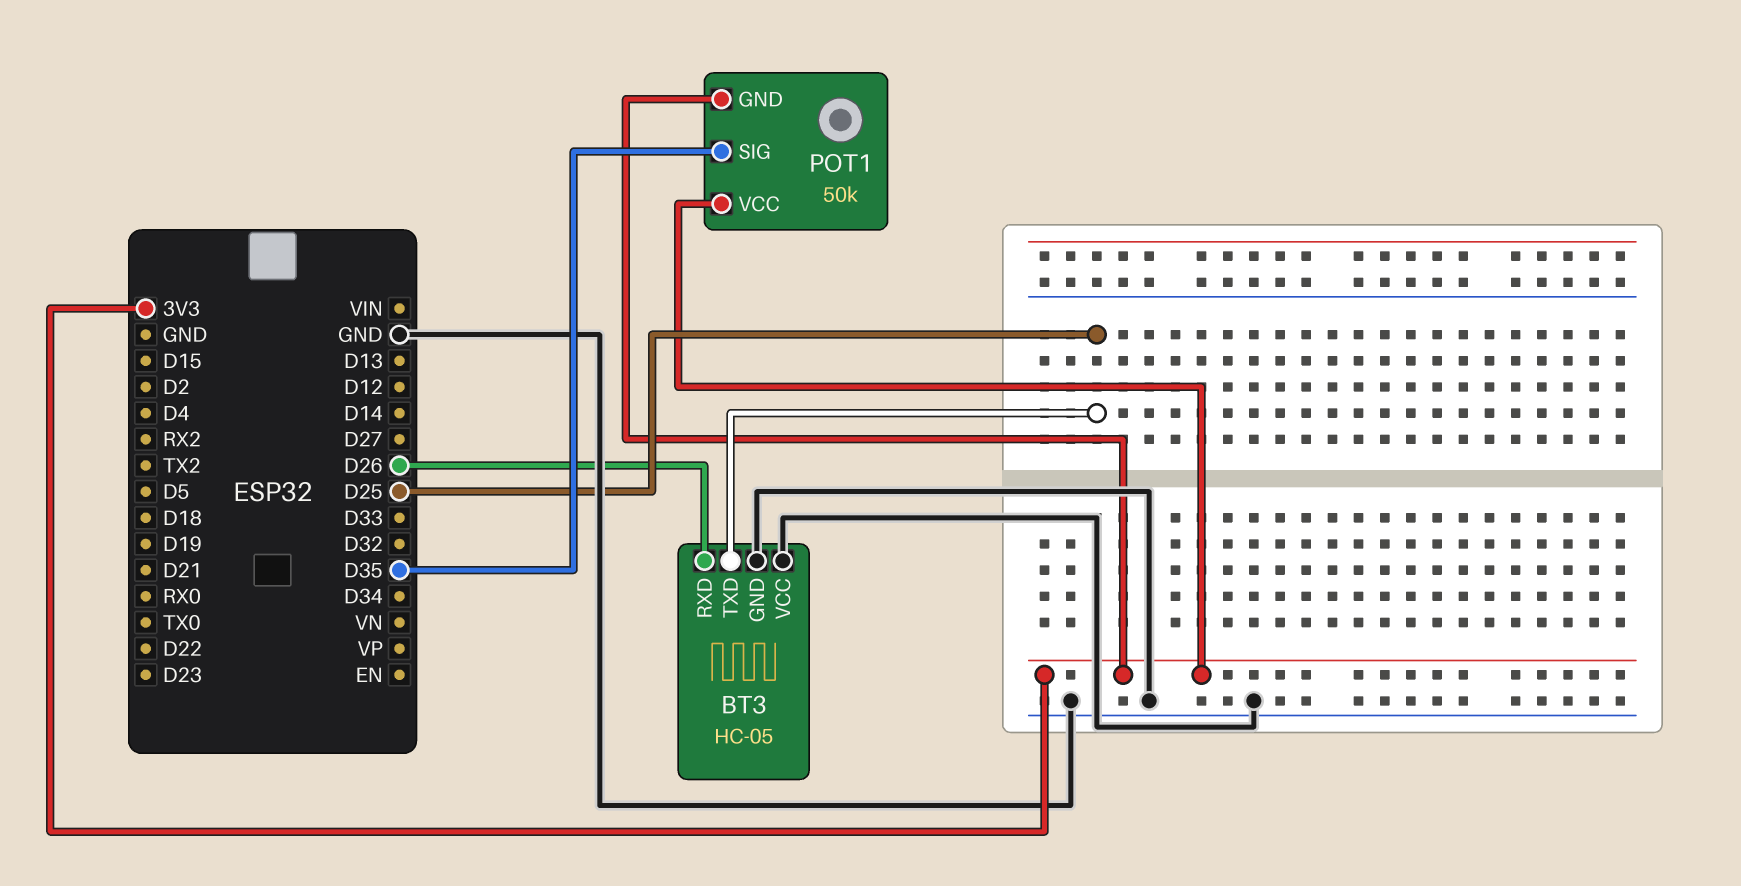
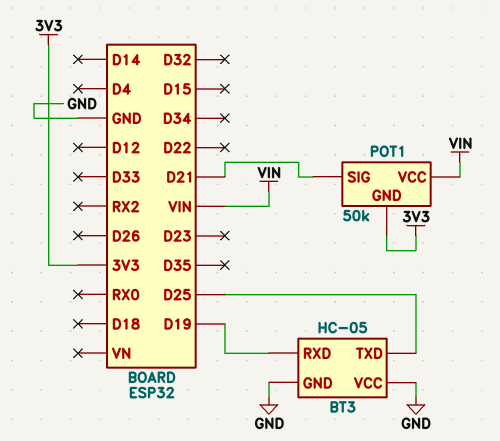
BT3 pin RXD: D26 -> D19
POT1 pin SIG: D35 -> D21
POT1 pin VCC: 3V3 -> VIN

